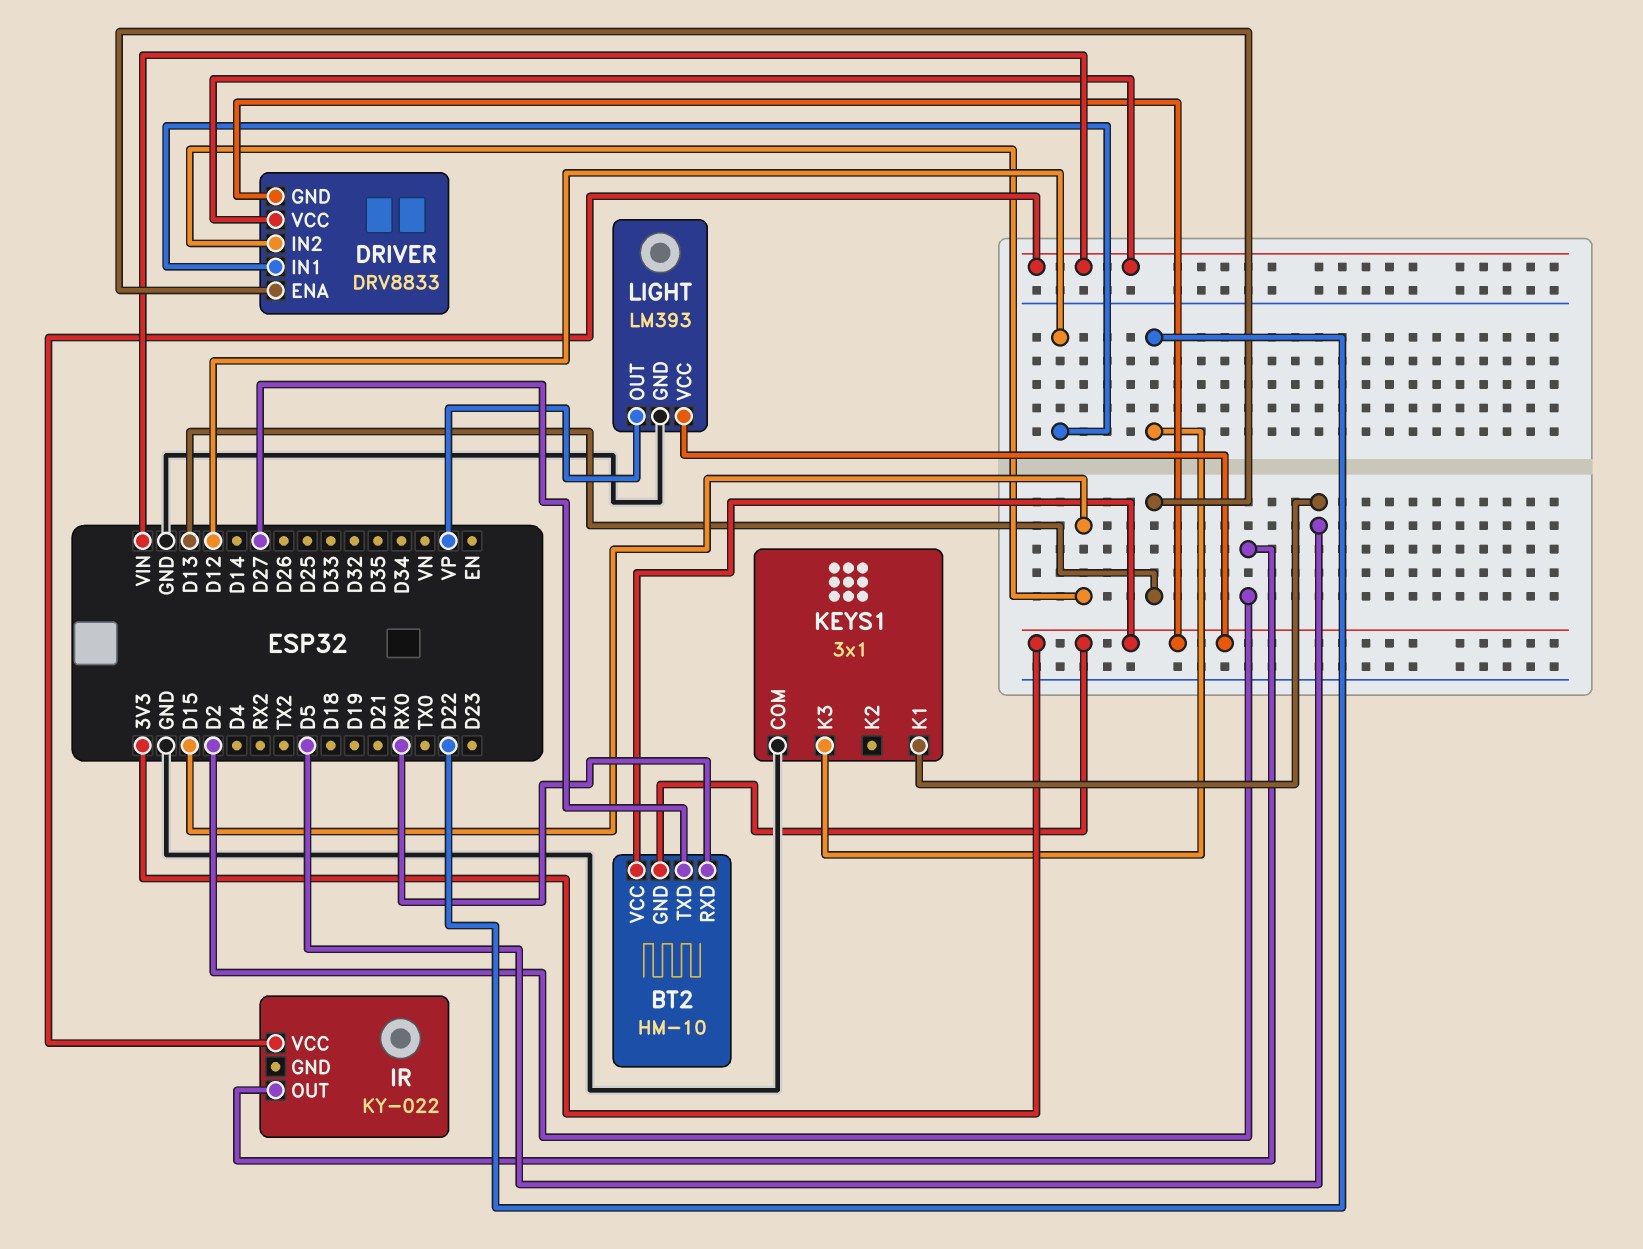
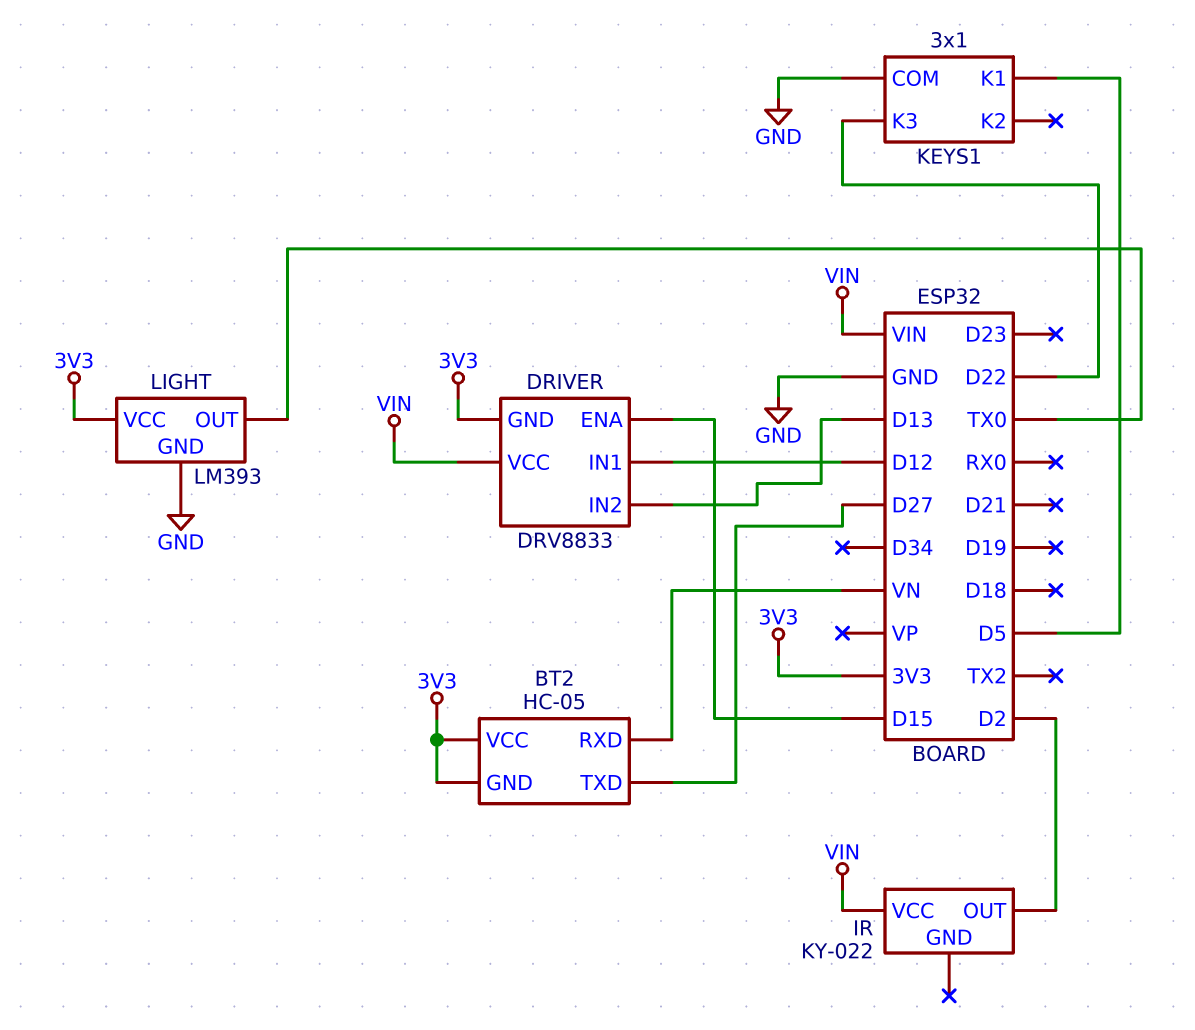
BT2: HM-10 -> HC-05
BT2 pin RXD: RX0 -> VN
DRIVER pin ENA: D13 -> D15
DRIVER pin IN2: D15 -> D13
LIGHT pin OUT: VP -> TX0

